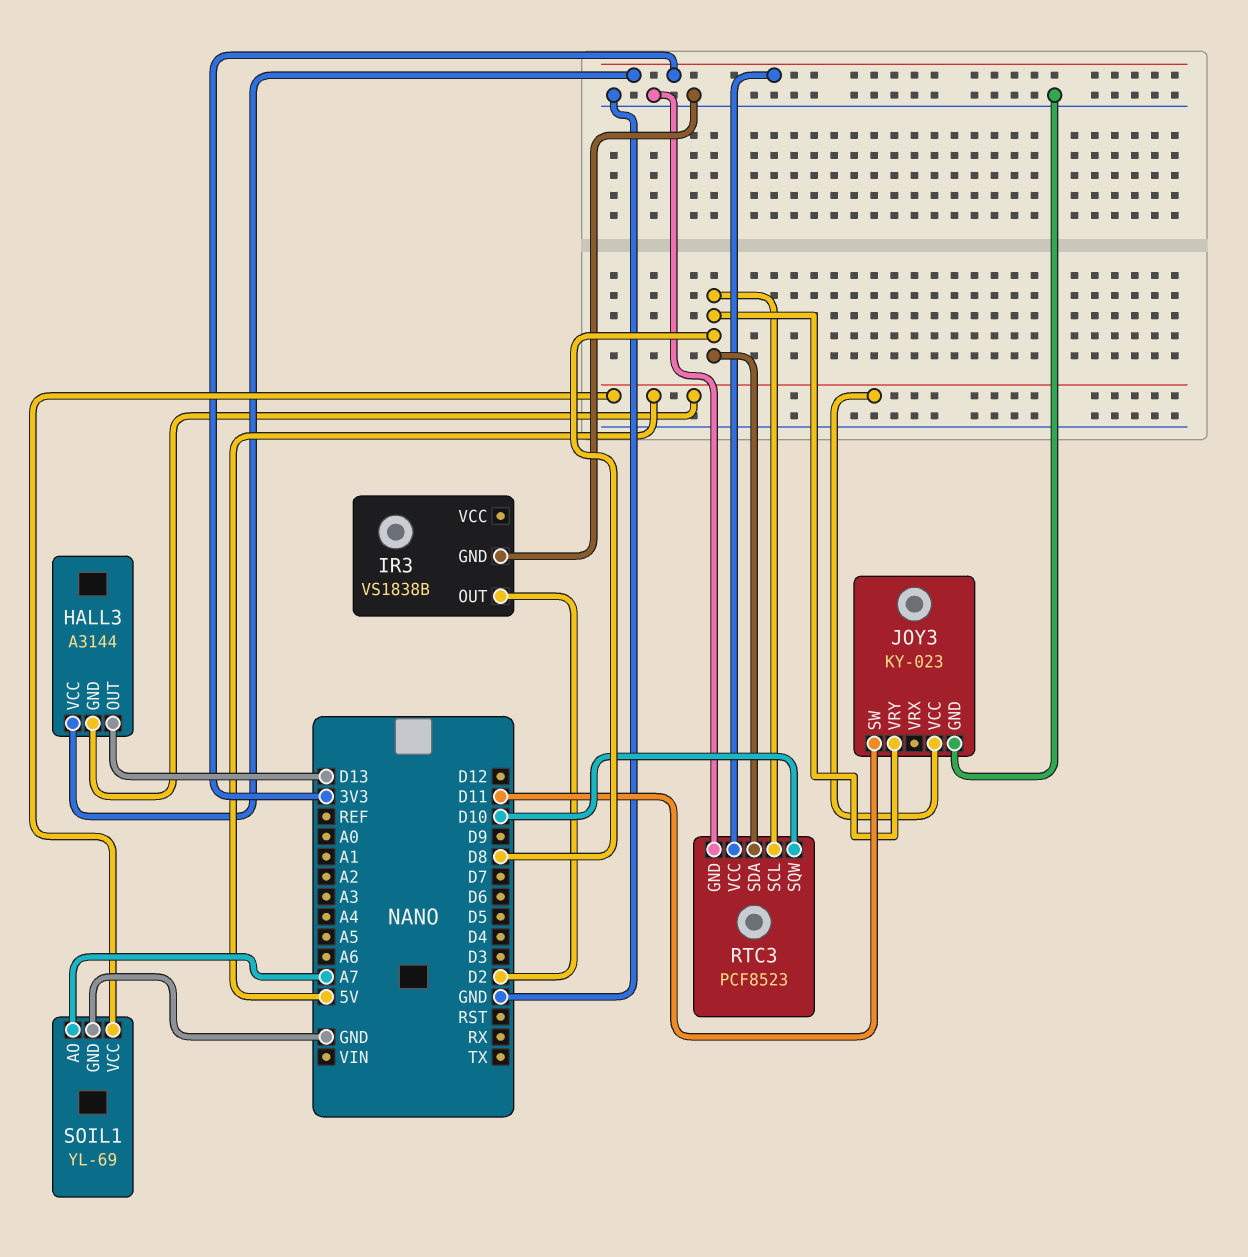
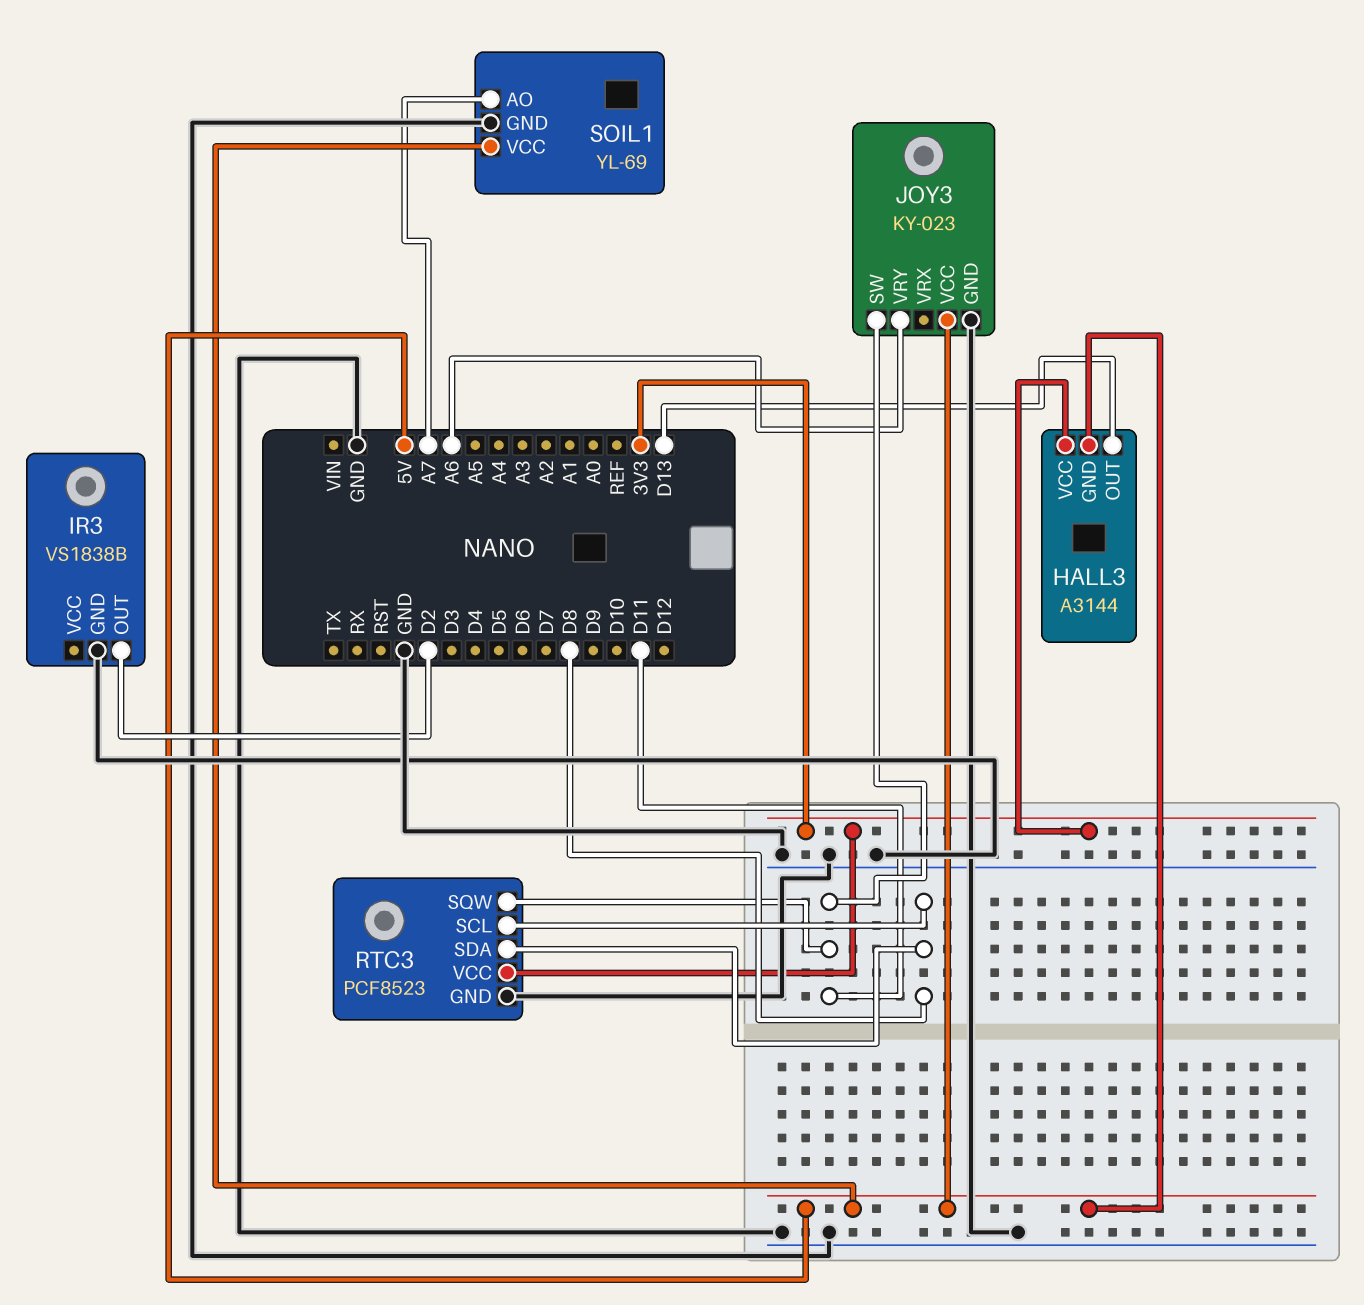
JOY3 pin VRY: D8 -> A6
RTC3 pin SQW: D10 -> D11

